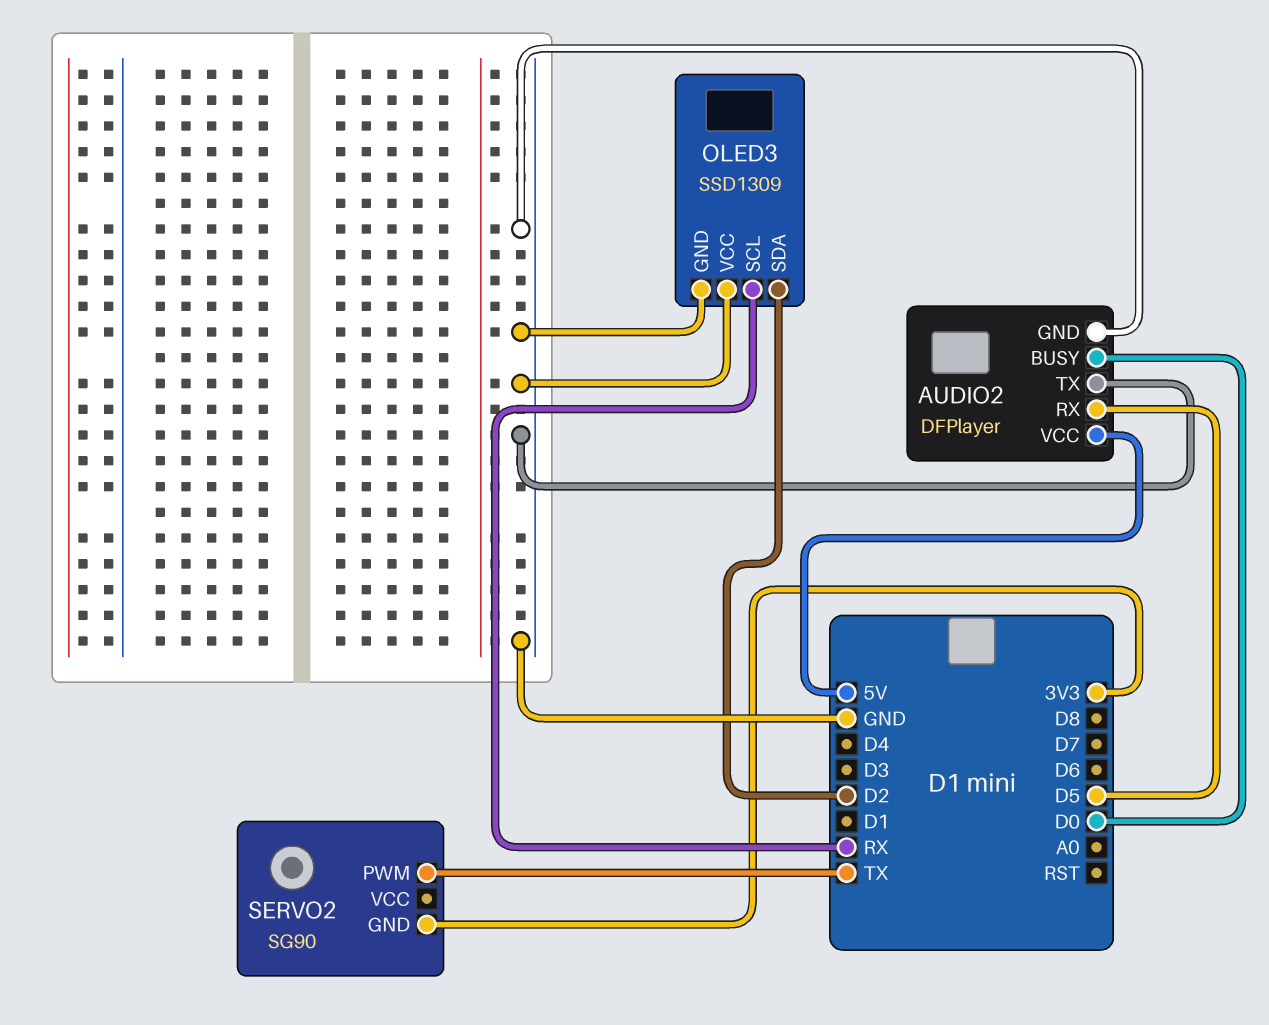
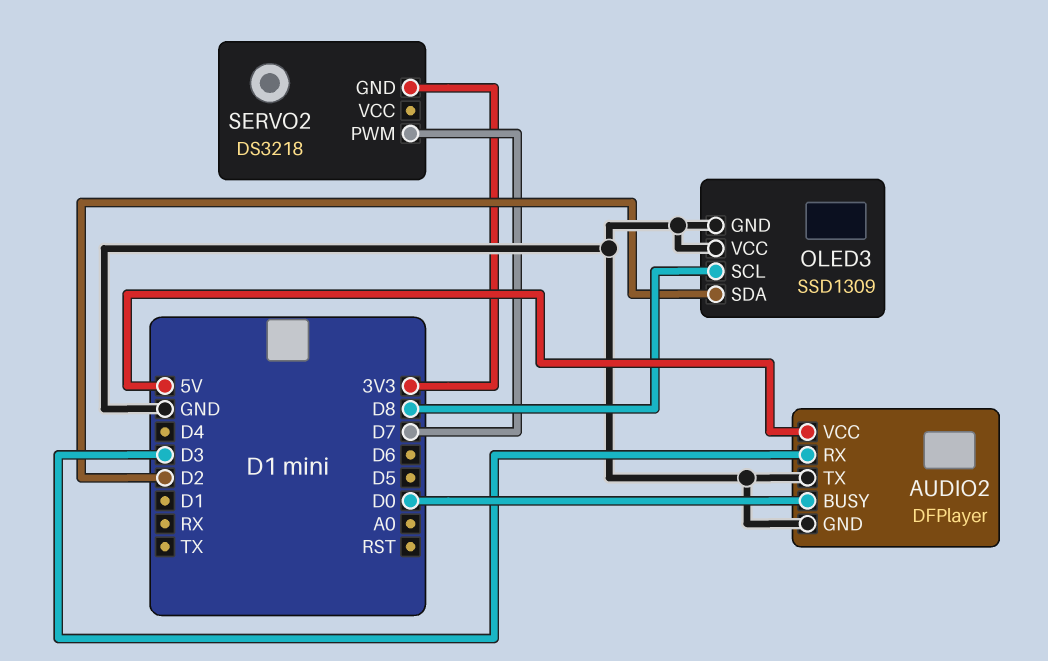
AUDIO2 pin RX: D5 -> D3
OLED3 pin SCL: RX -> D8
SERVO2: SG90 -> DS3218
SERVO2 pin PWM: TX -> D7

